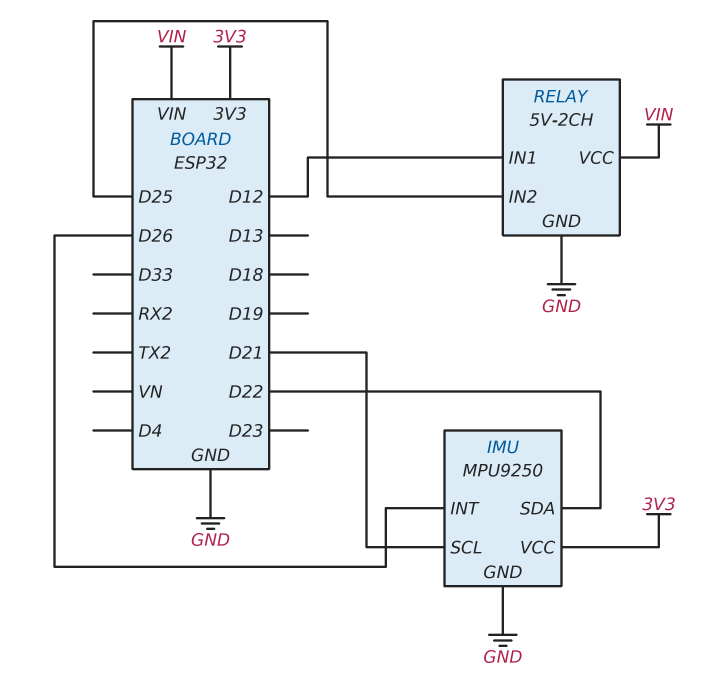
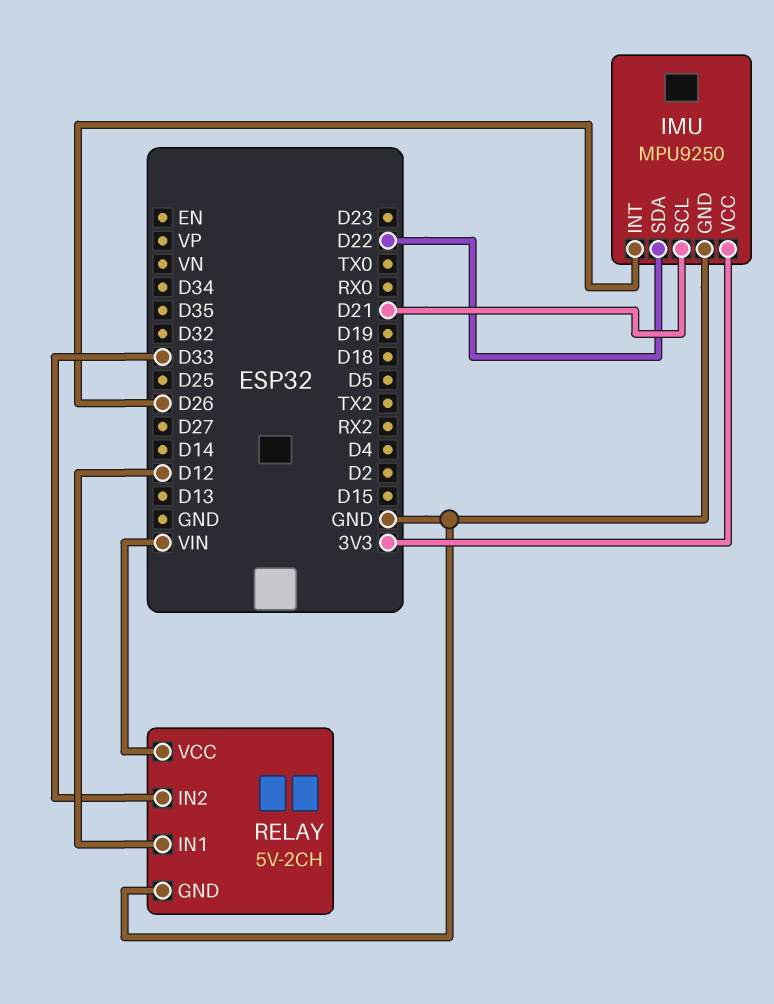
RELAY pin IN2: D25 -> D33

